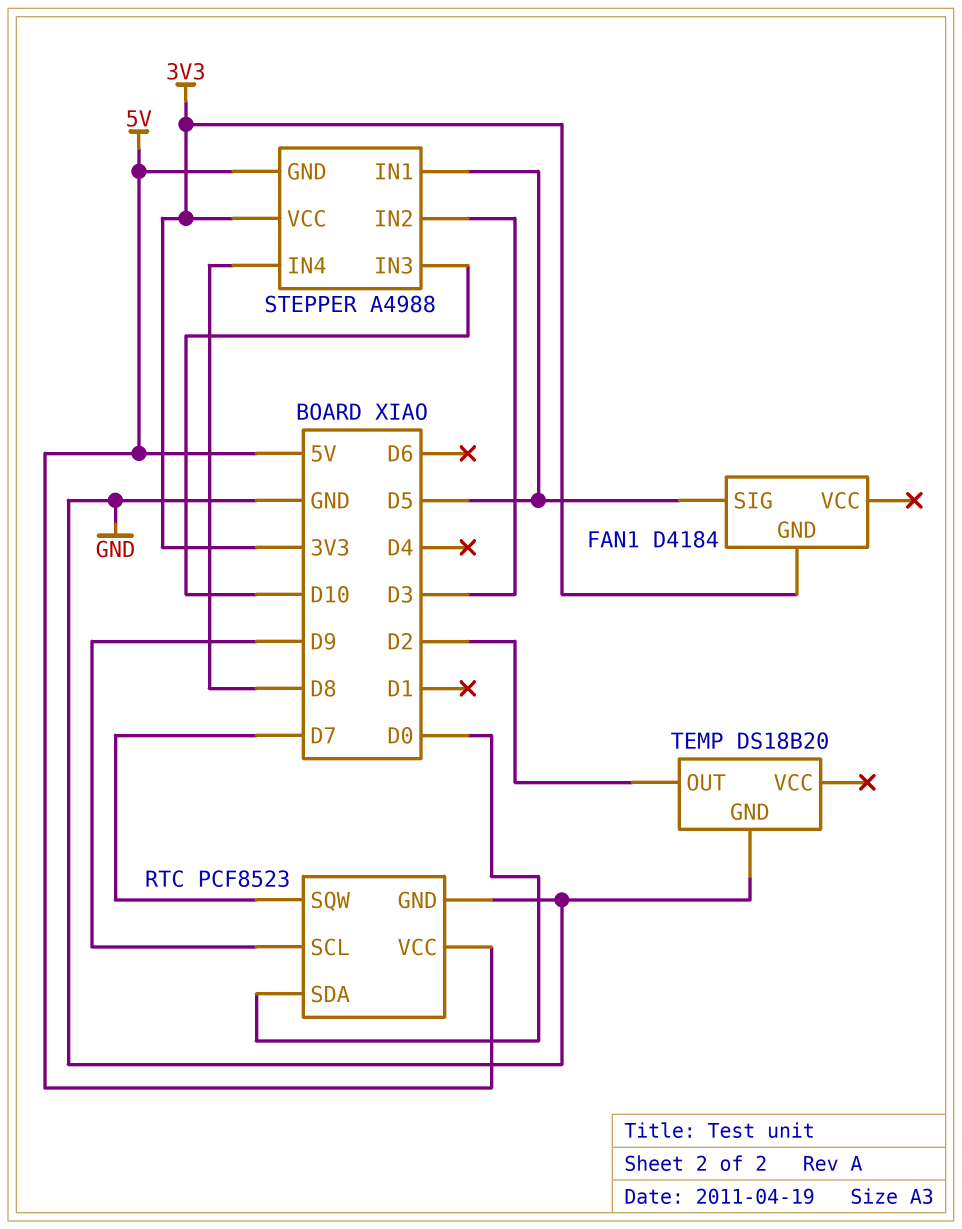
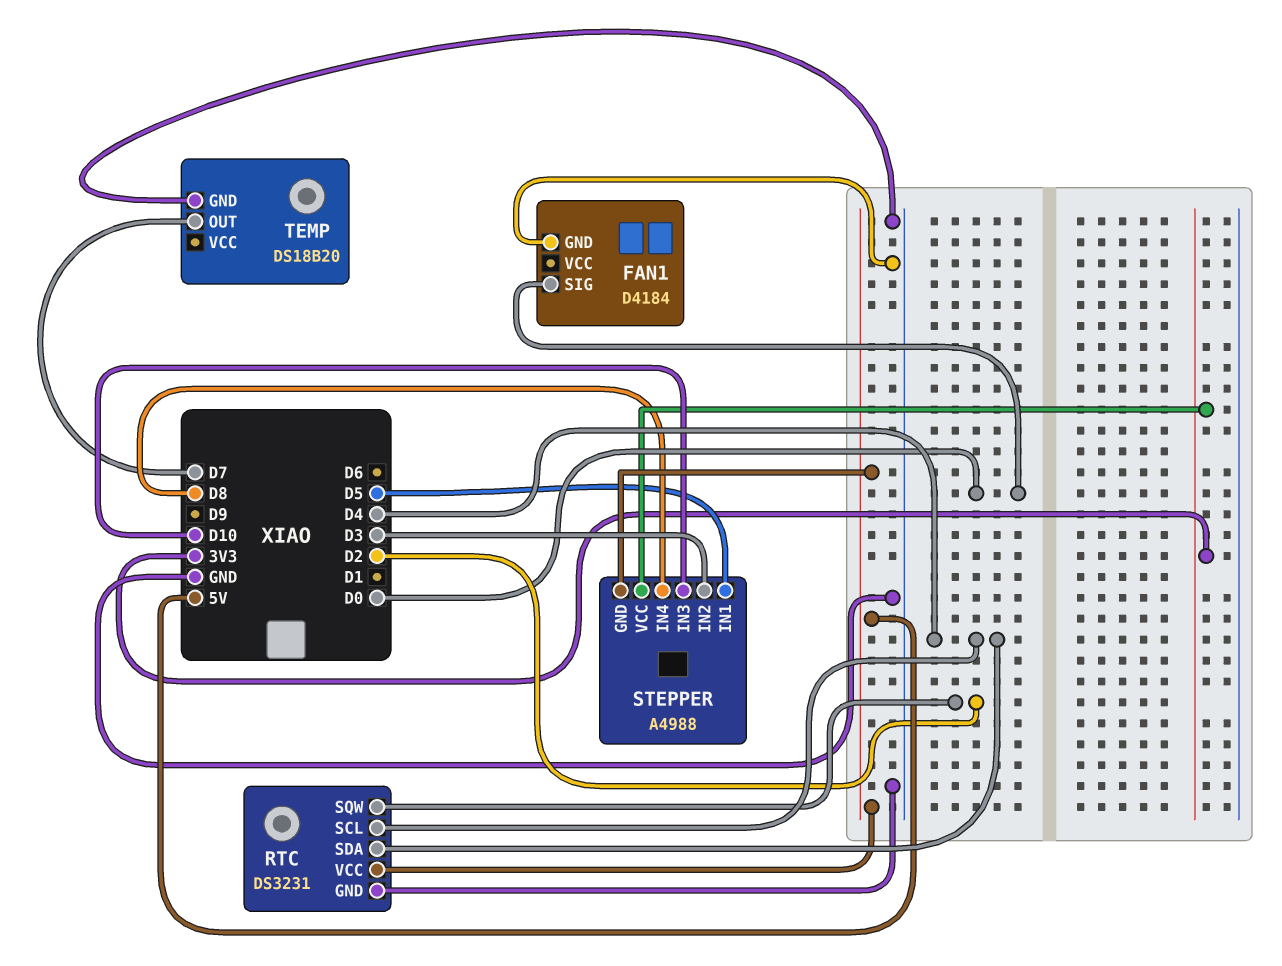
FAN1 pin GND: 3V3 -> GND
FAN1 pin SIG: D5 -> D0
RTC: PCF8523 -> DS3231
RTC pin SCL: D9 -> D4
RTC pin SDA: D0 -> D4
RTC pin SQW: D7 -> D2
TEMP pin OUT: D2 -> D7

